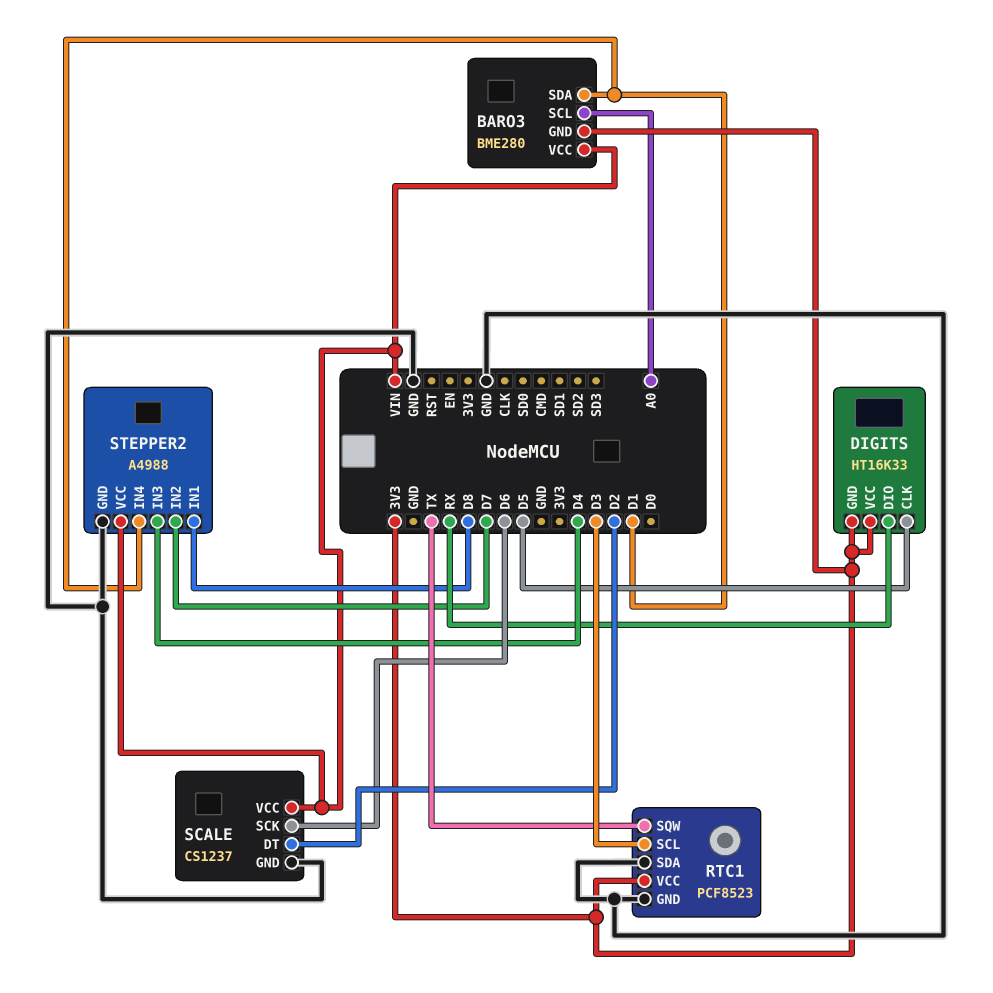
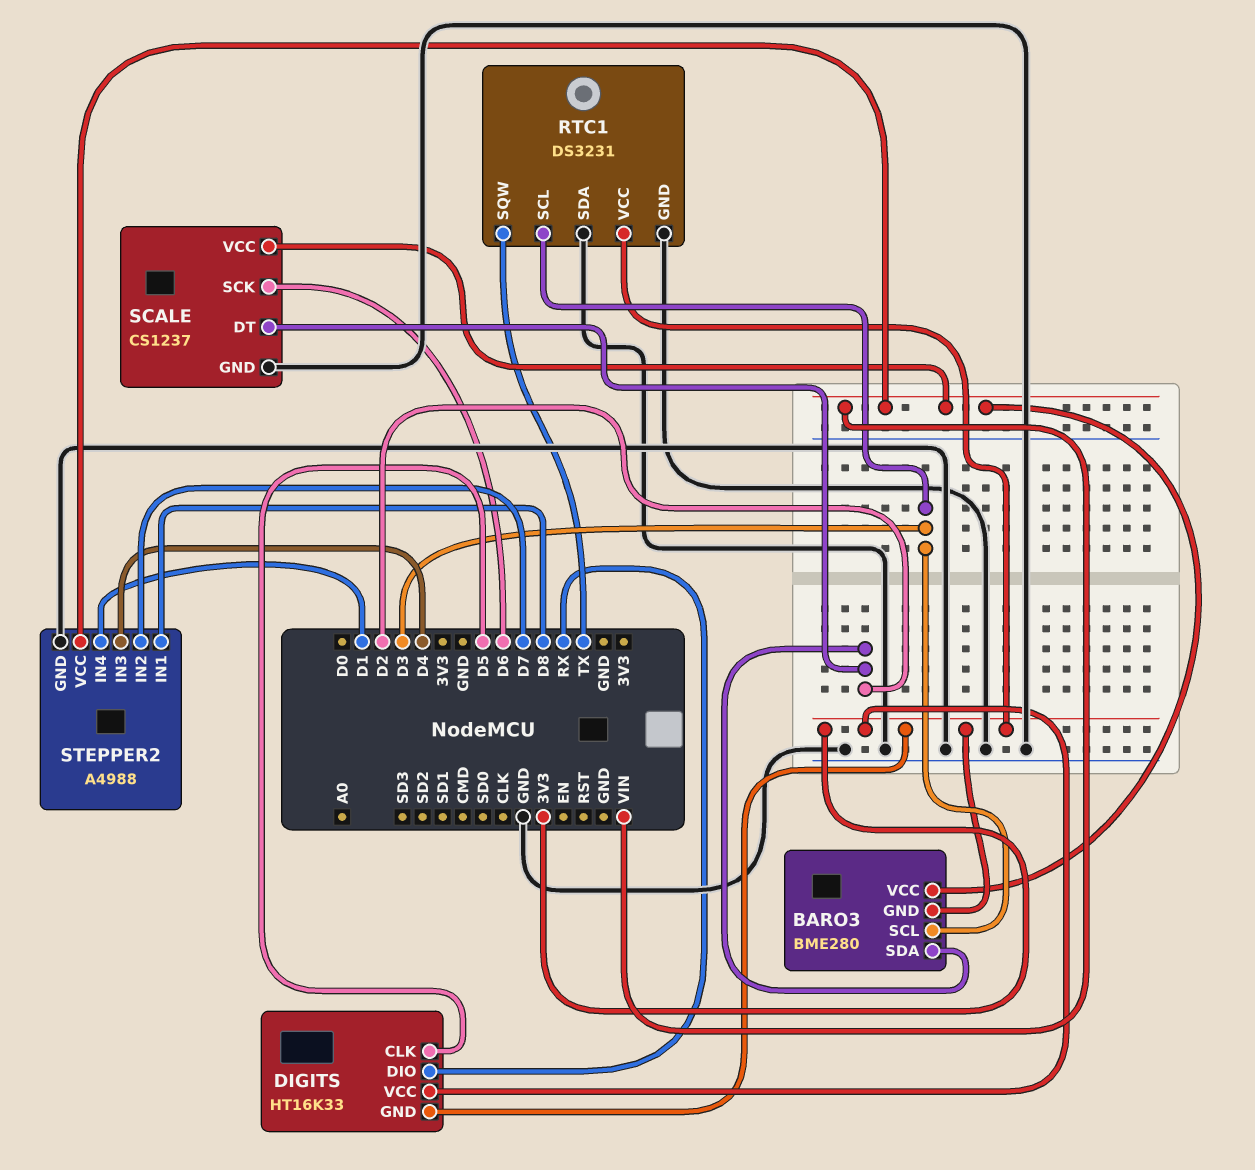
BARO3 pin SCL: A0 -> D3
BARO3 pin SDA: D1 -> D2
RTC1: PCF8523 -> DS3231

